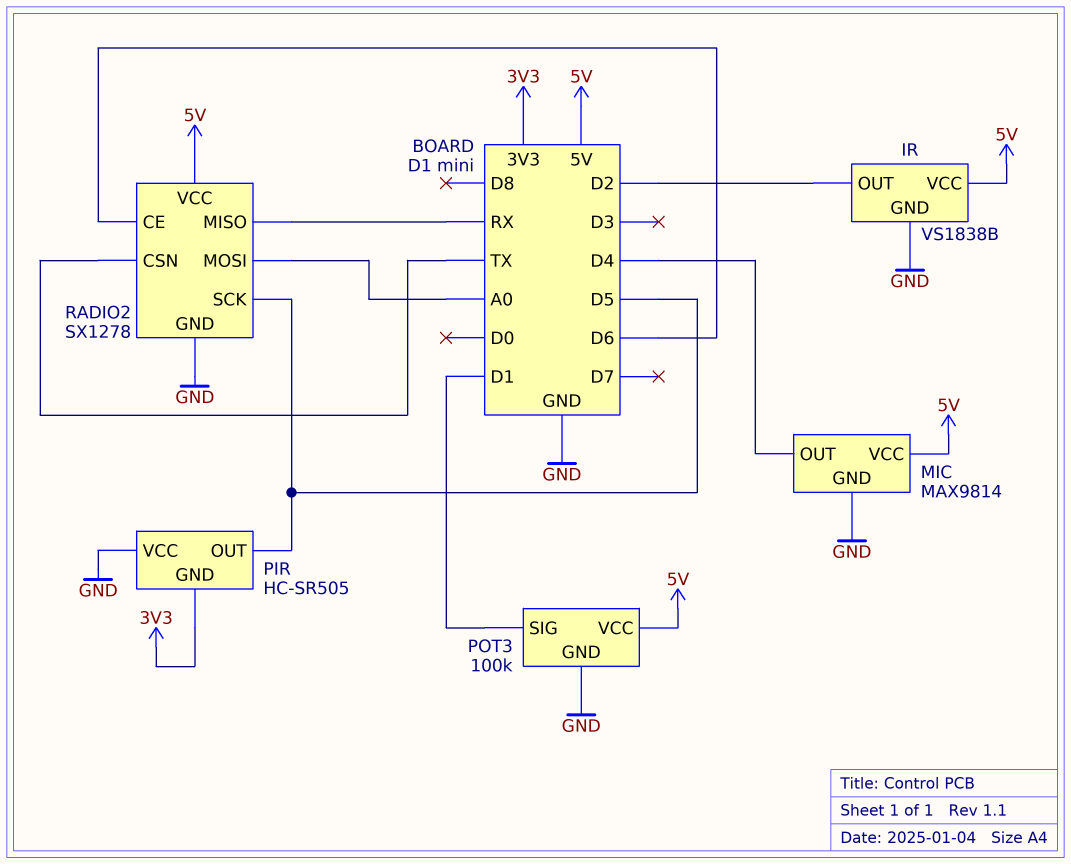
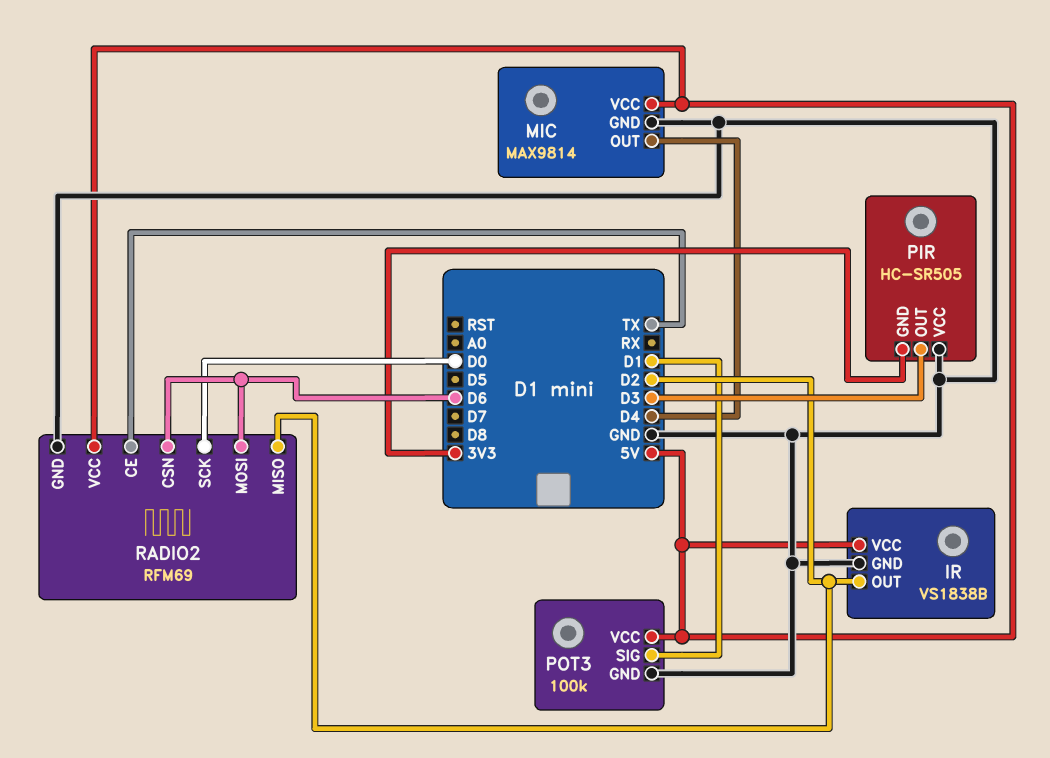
PIR pin OUT: D5 -> D3
RADIO2: SX1278 -> RFM69
RADIO2 pin CE: D6 -> TX
RADIO2 pin CSN: TX -> D6
RADIO2 pin MISO: RX -> D2
RADIO2 pin MOSI: A0 -> D6
RADIO2 pin SCK: D5 -> D0

